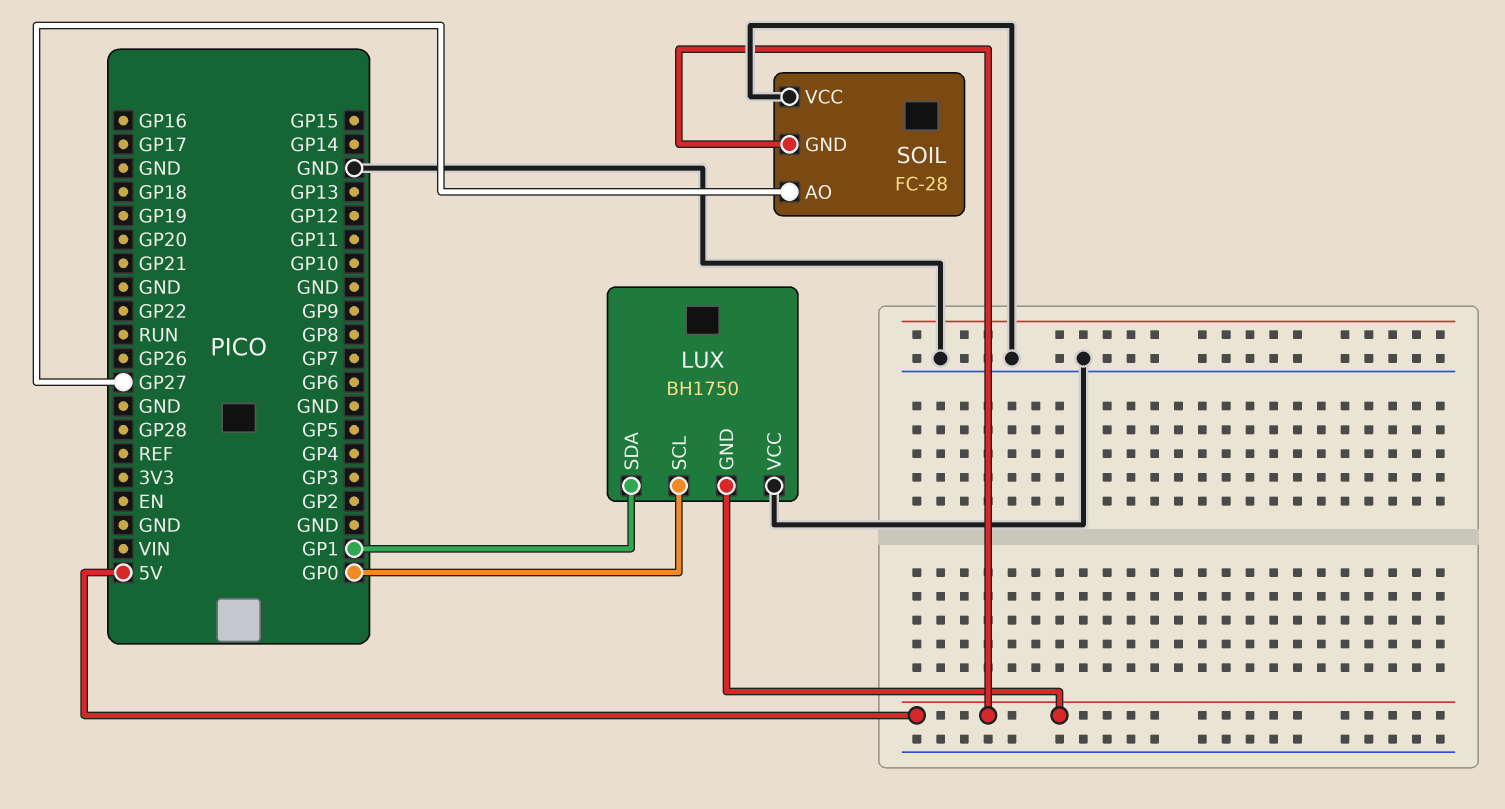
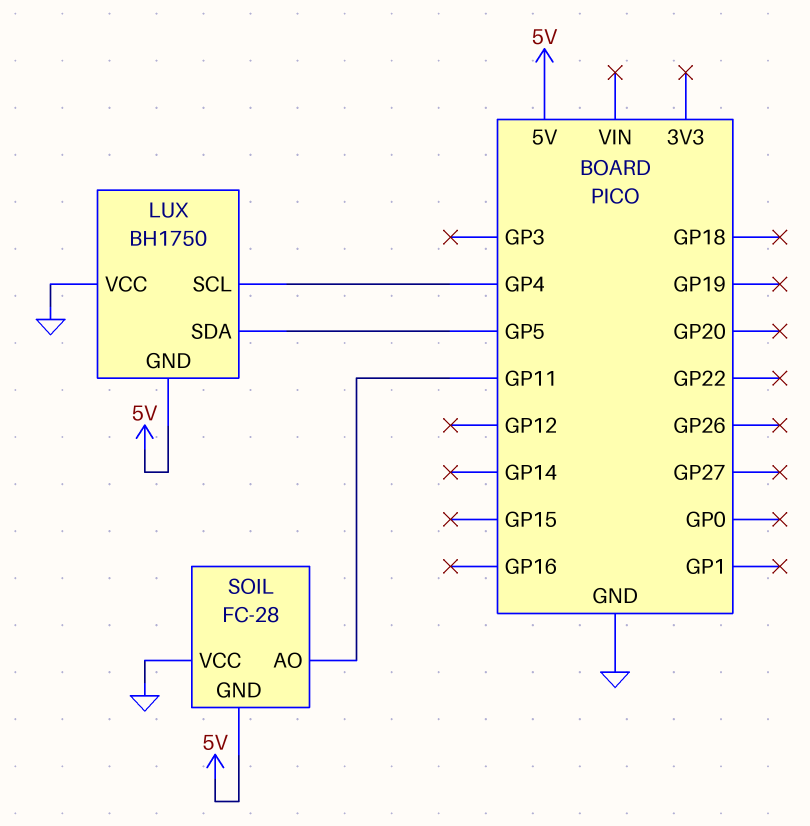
LUX pin SCL: GP0 -> GP4
LUX pin SDA: GP1 -> GP5
SOIL pin AO: GP27 -> GP11

